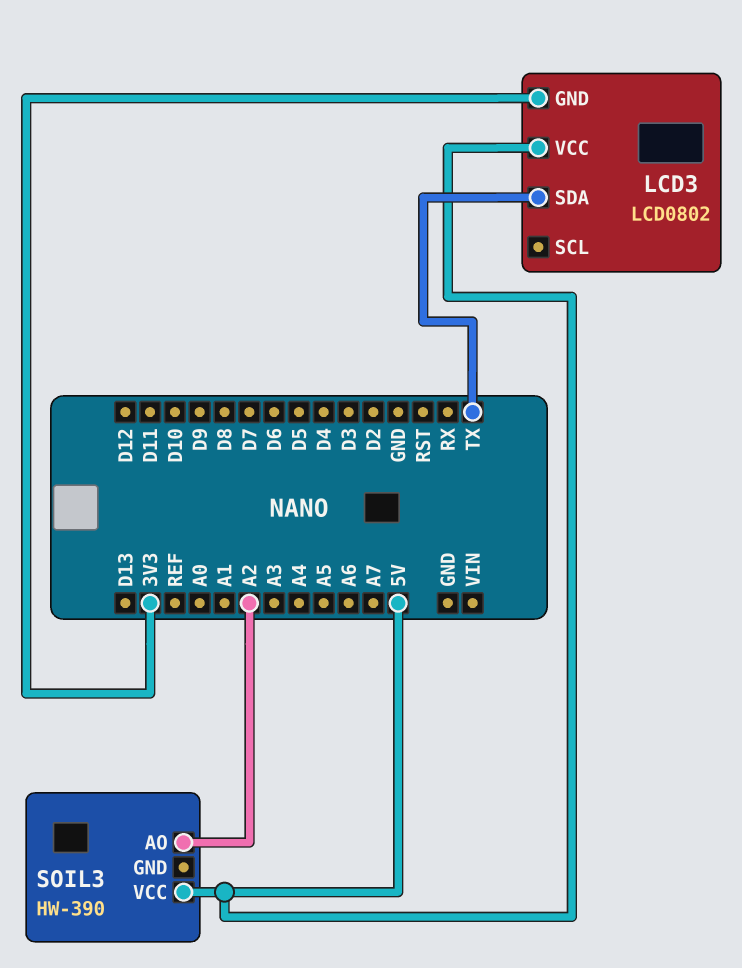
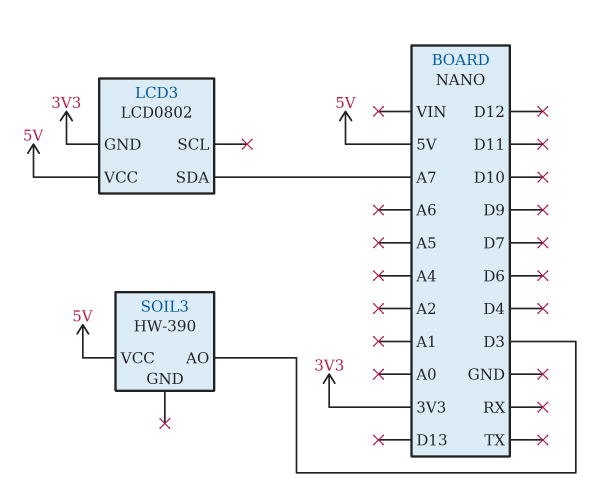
LCD3 pin SDA: TX -> A7
SOIL3 pin AO: A2 -> D3

